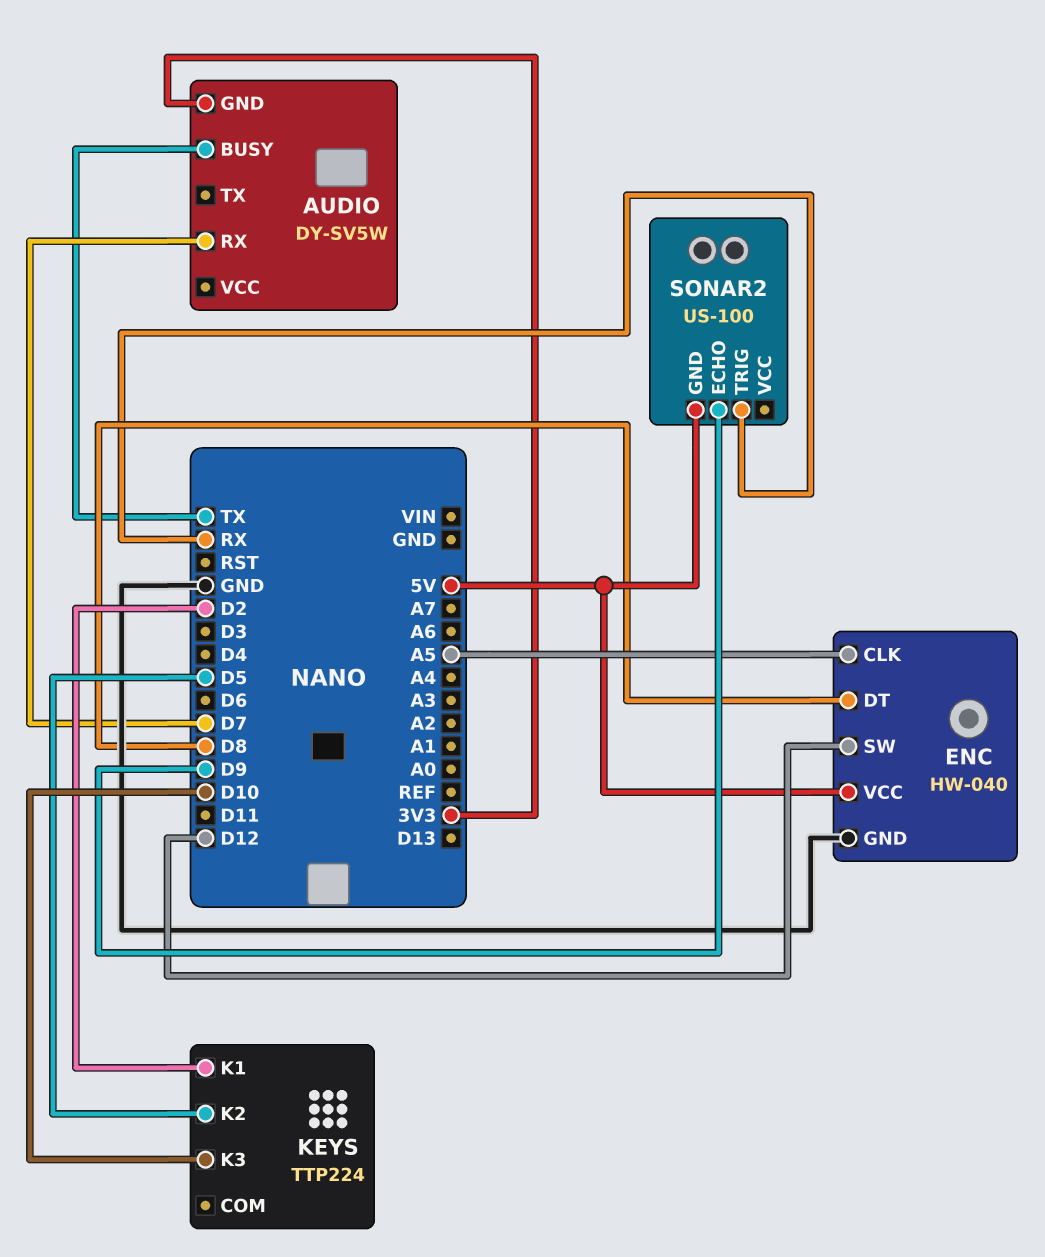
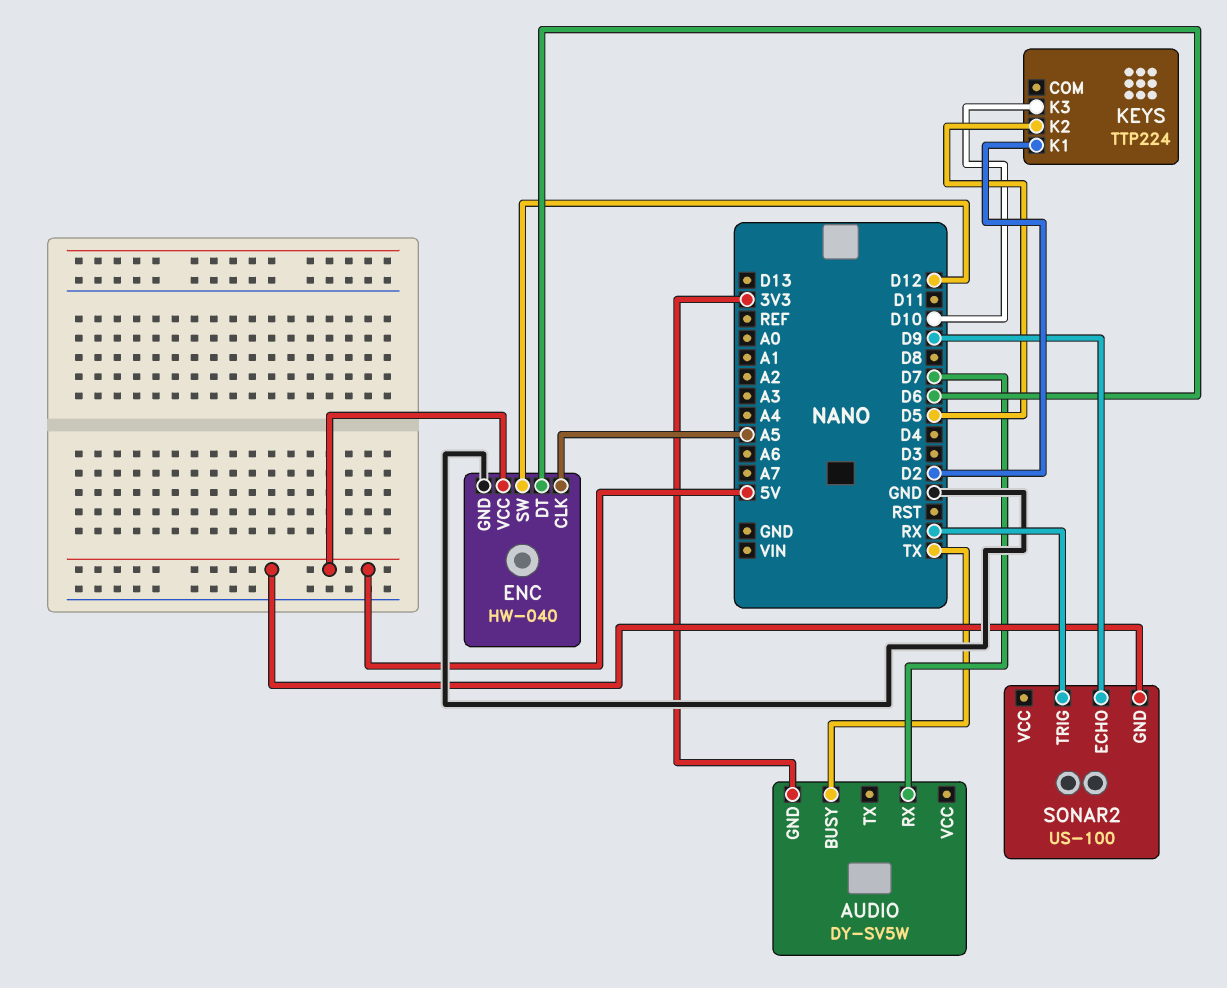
ENC pin DT: D8 -> D6

